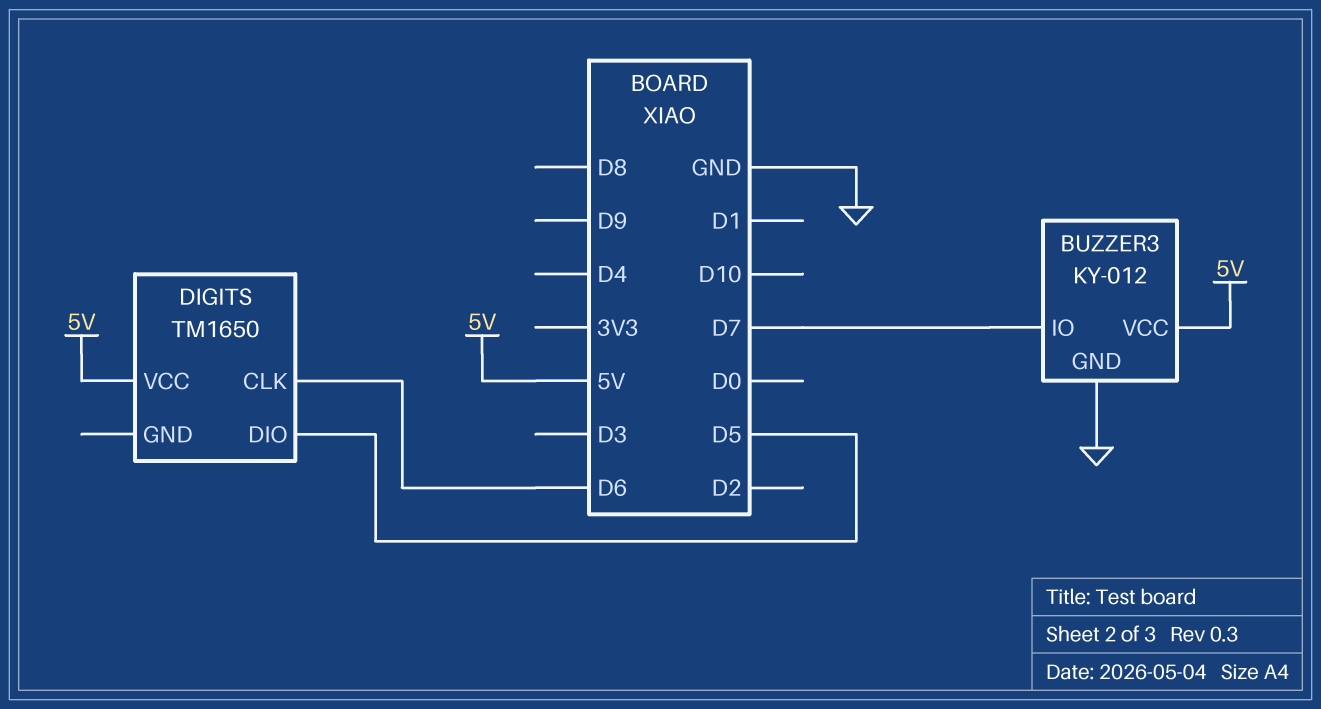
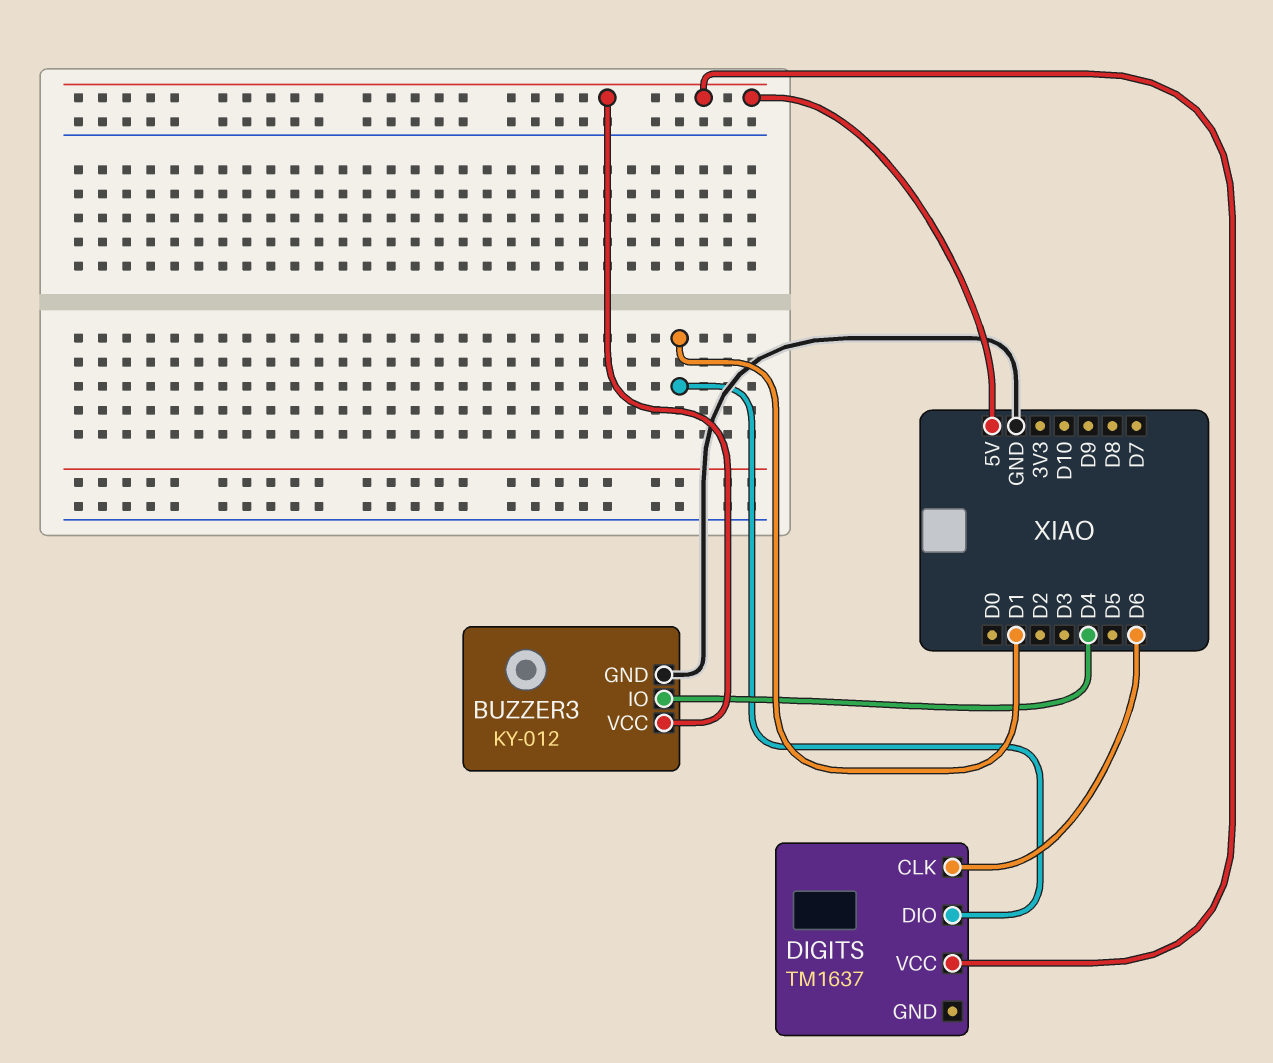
BUZZER3 pin IO: D7 -> D4
DIGITS: TM1650 -> TM1637
DIGITS pin DIO: D5 -> D1

